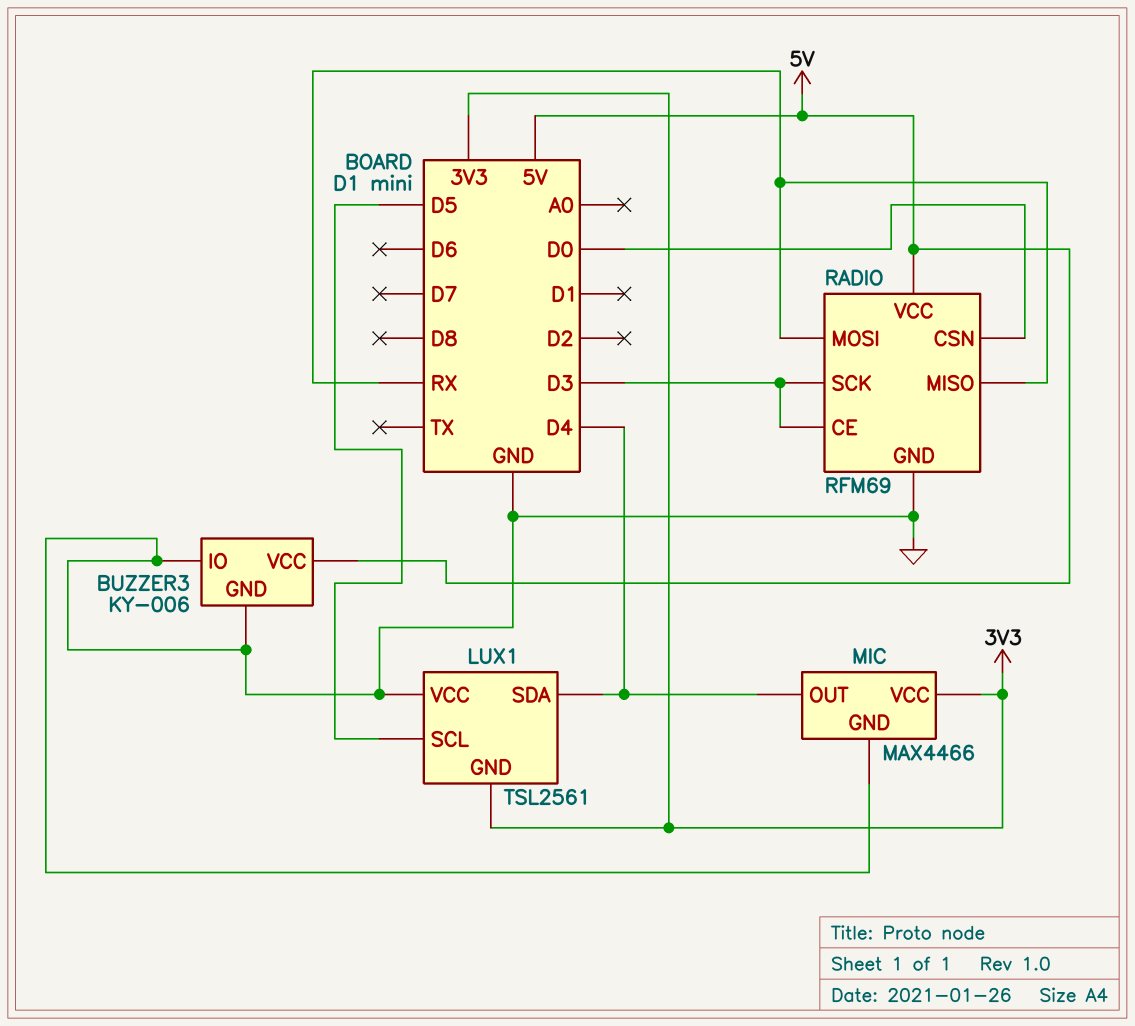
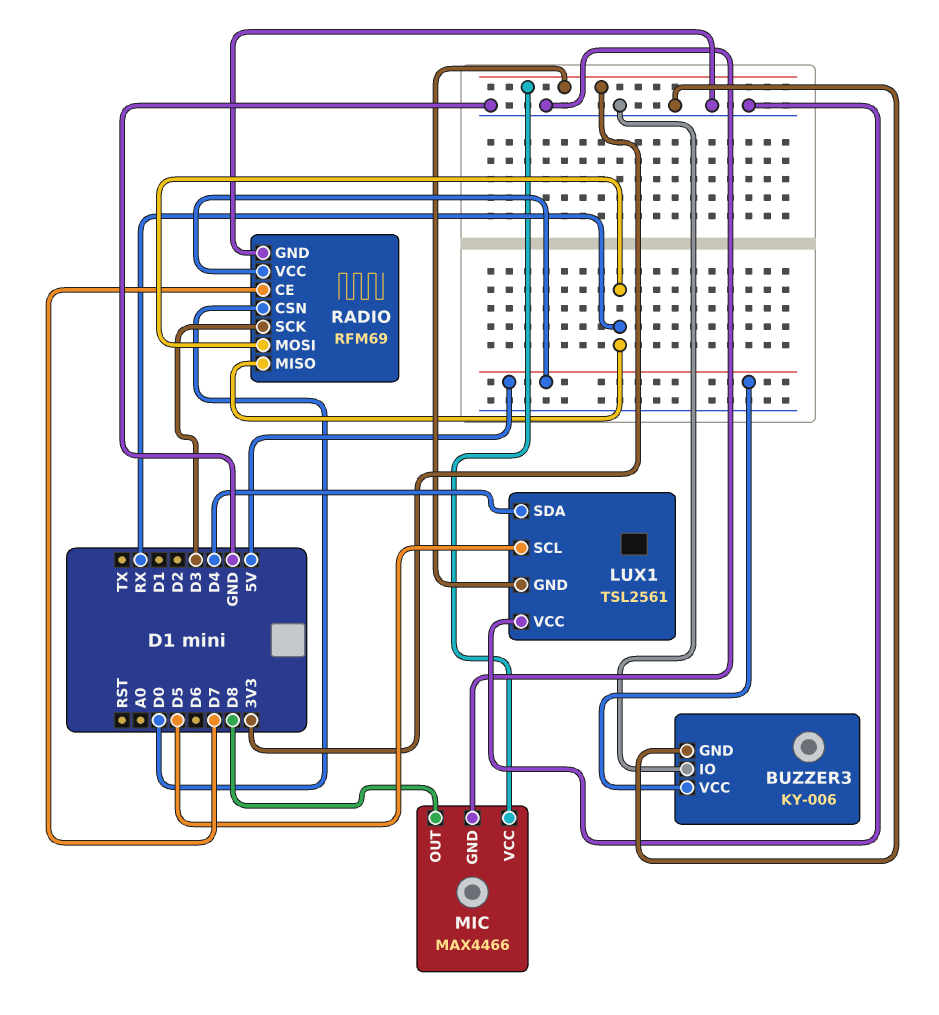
MIC pin OUT: D4 -> D8
RADIO pin CE: D3 -> D7

